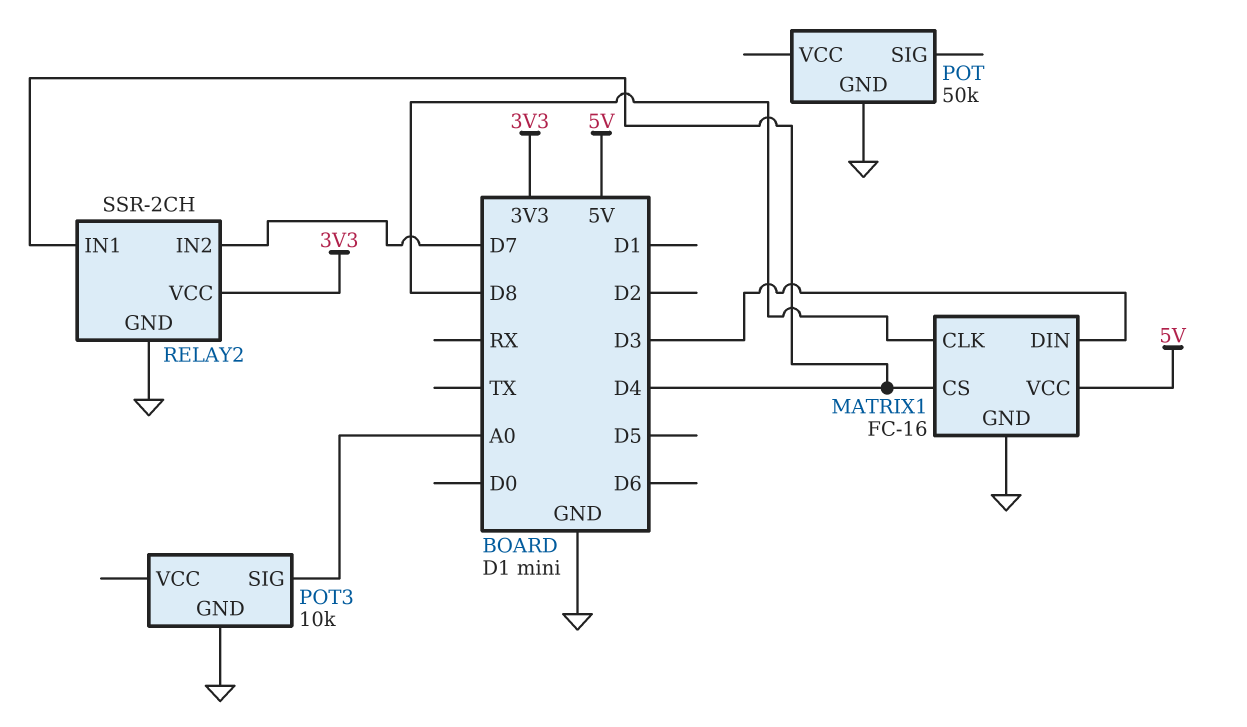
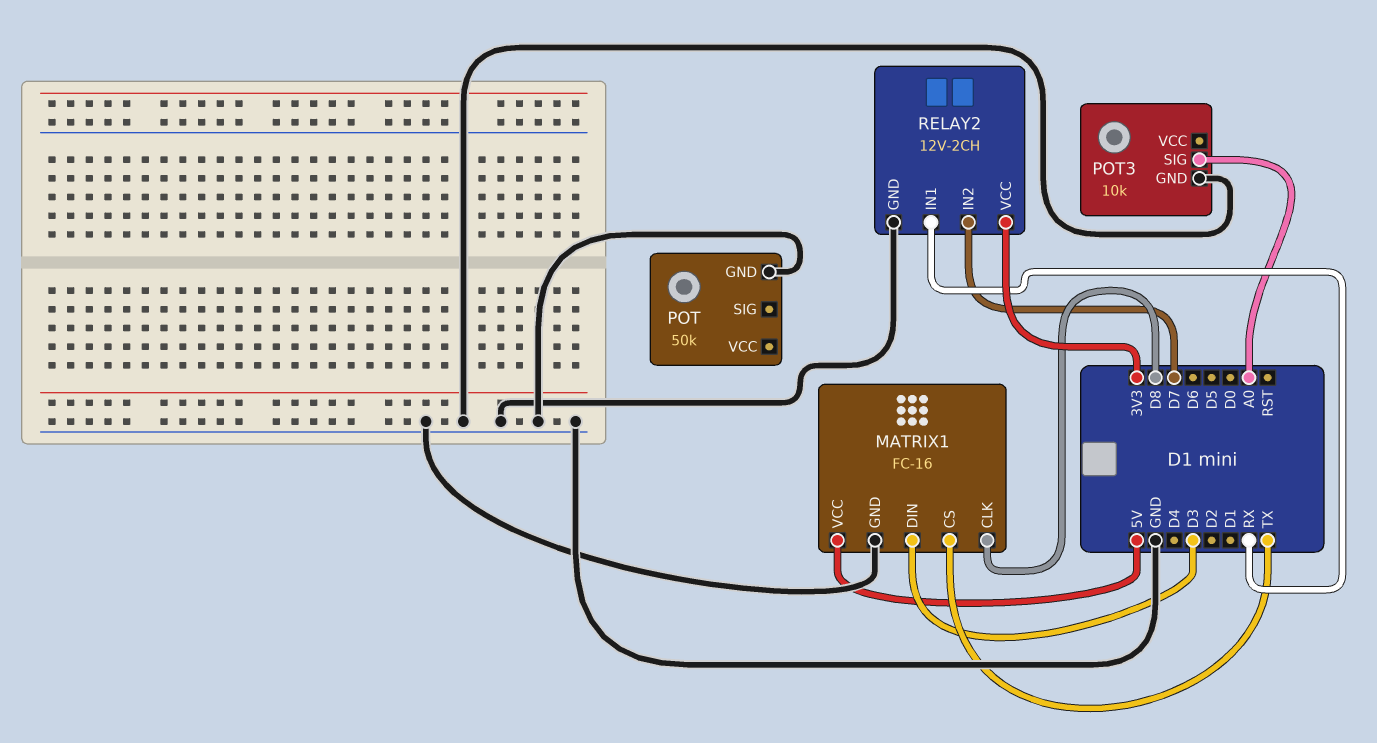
MATRIX1 pin CS: D4 -> TX
RELAY2: SSR-2CH -> 12V-2CH
RELAY2 pin IN1: D4 -> RX

